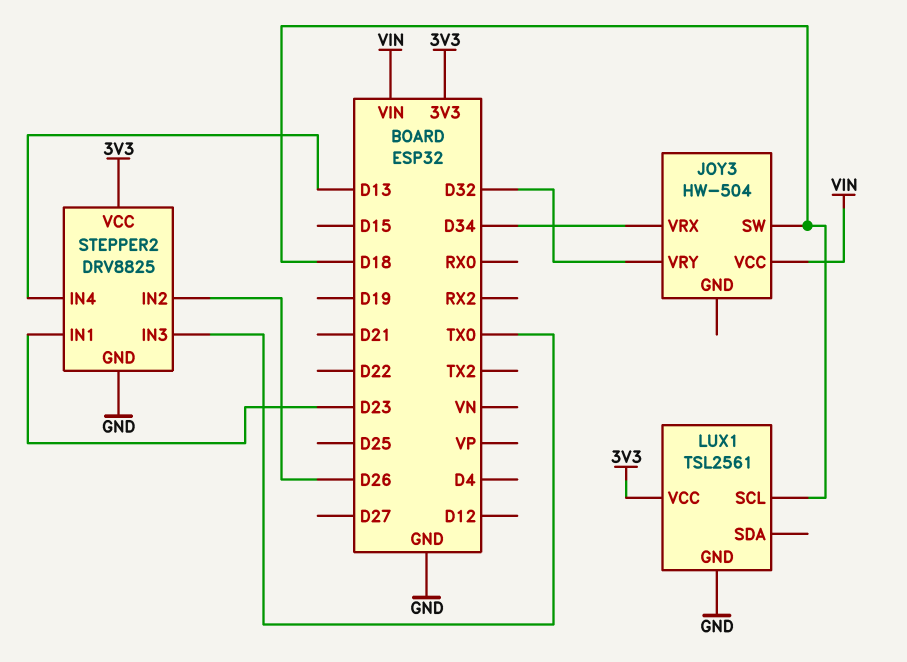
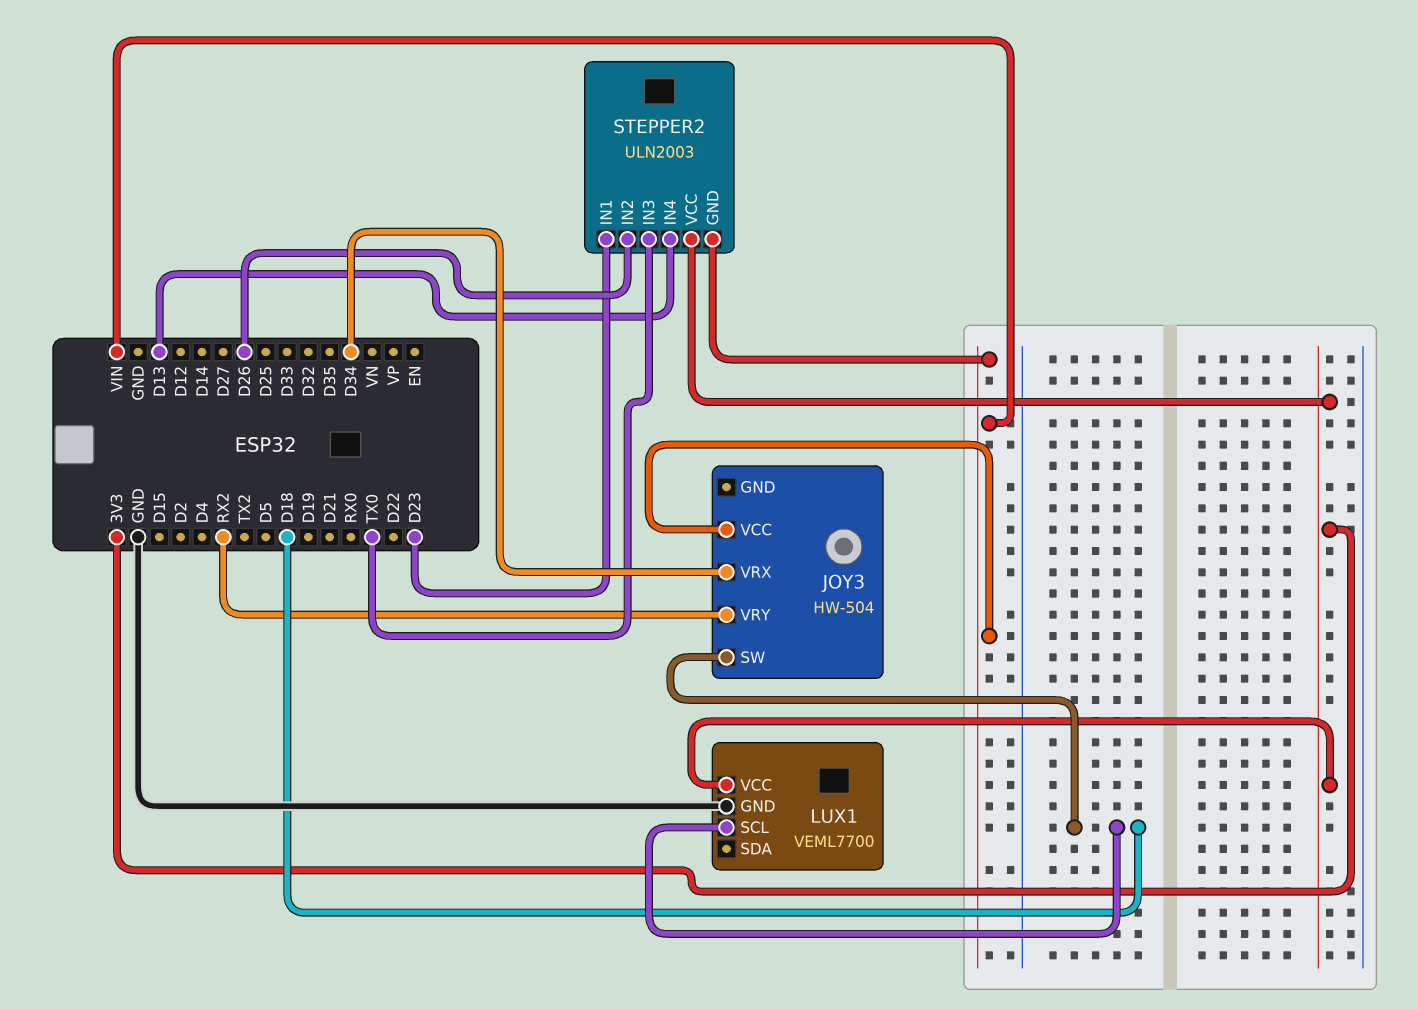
JOY3 pin VRY: D32 -> RX2
LUX1: TSL2561 -> VEML7700
STEPPER2: DRV8825 -> ULN2003
STEPPER2 pin GND: GND -> VIN

